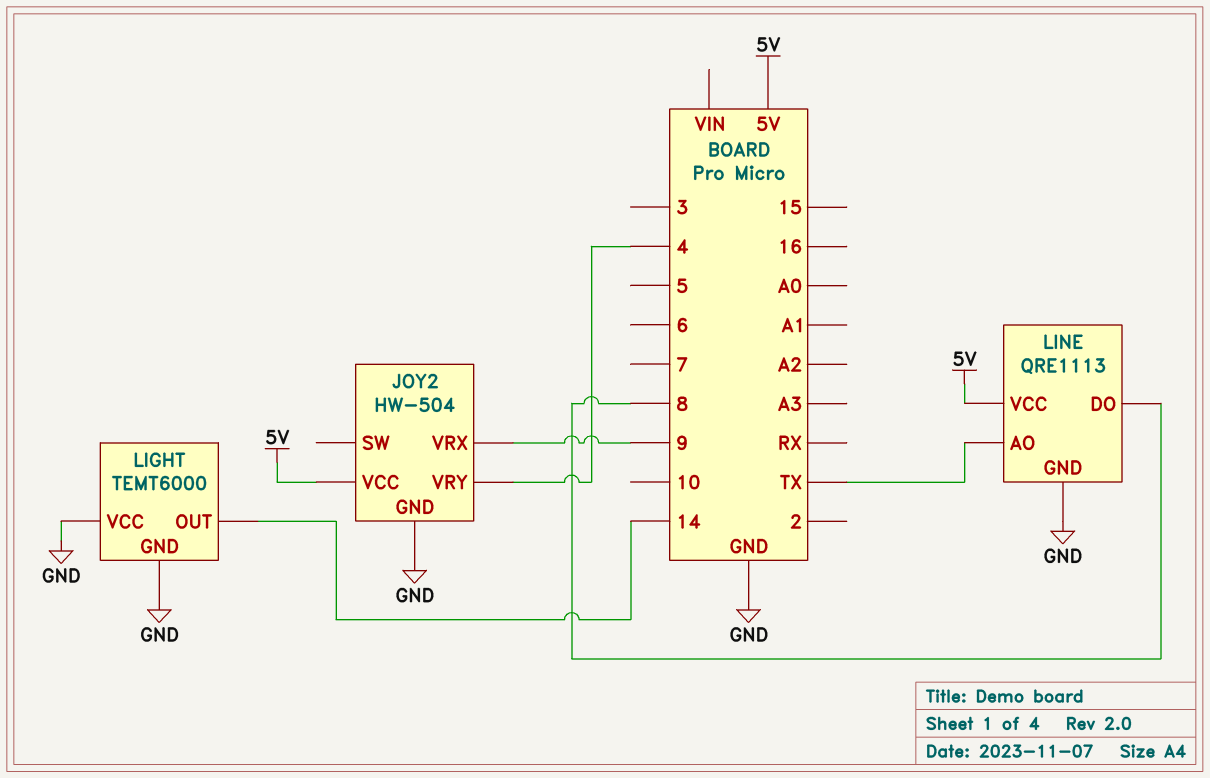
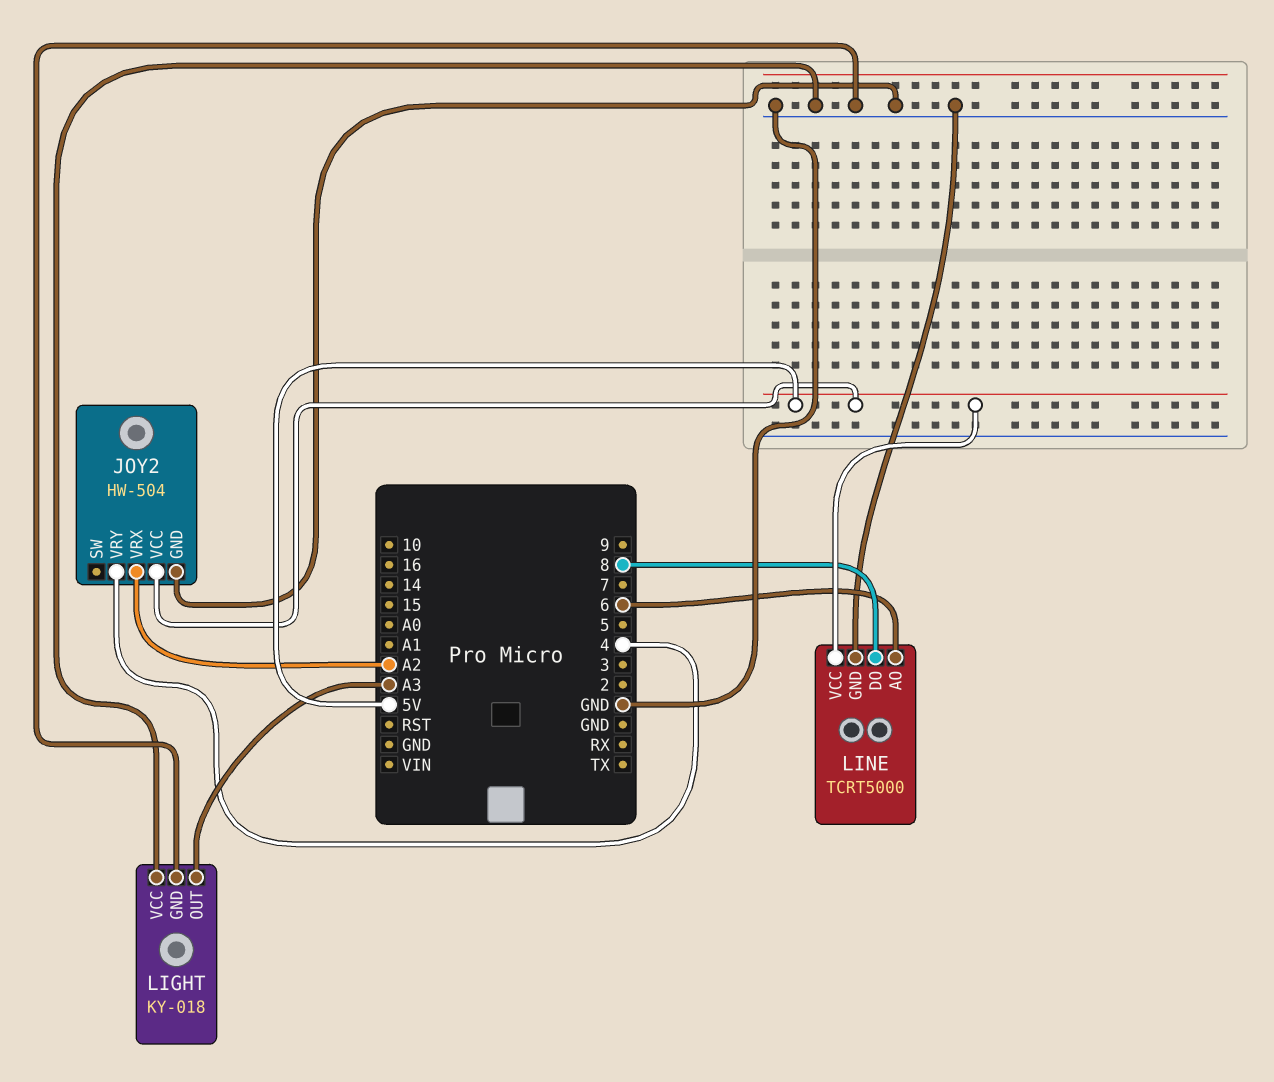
JOY2 pin VRX: 9 -> A2
LIGHT: TEMT6000 -> KY-018
LIGHT pin OUT: 14 -> A3
LINE: QRE1113 -> TCRT5000
LINE pin AO: TX -> 6

